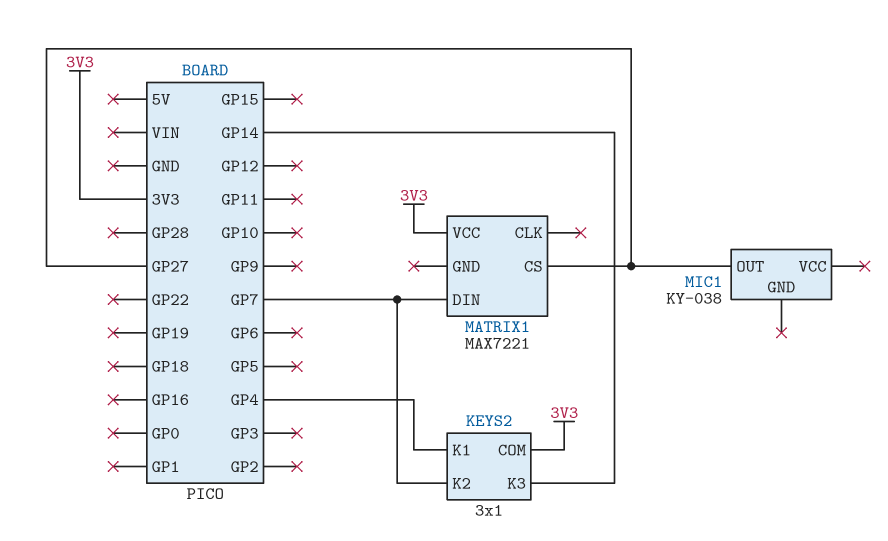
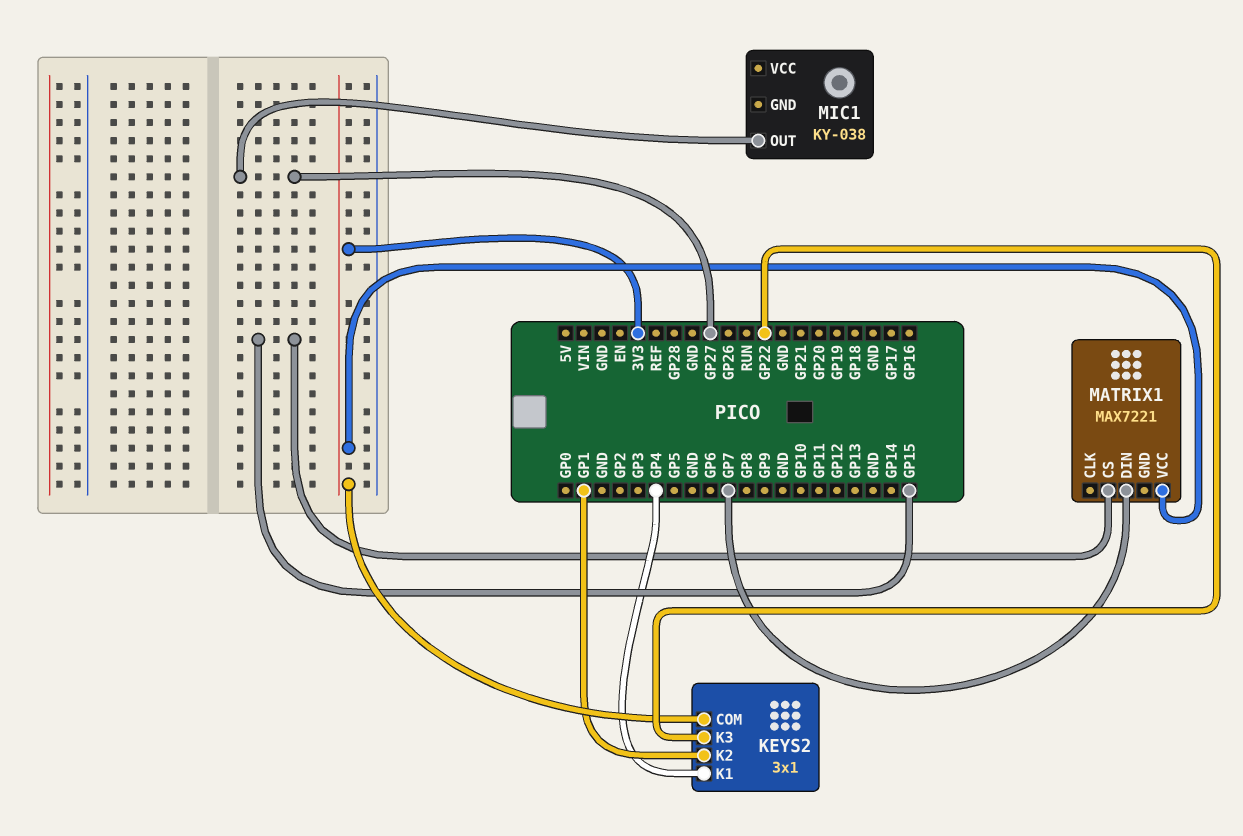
KEYS2 pin K2: GP7 -> GP1
KEYS2 pin K3: GP14 -> GP22
MATRIX1 pin CS: GP27 -> GP15

